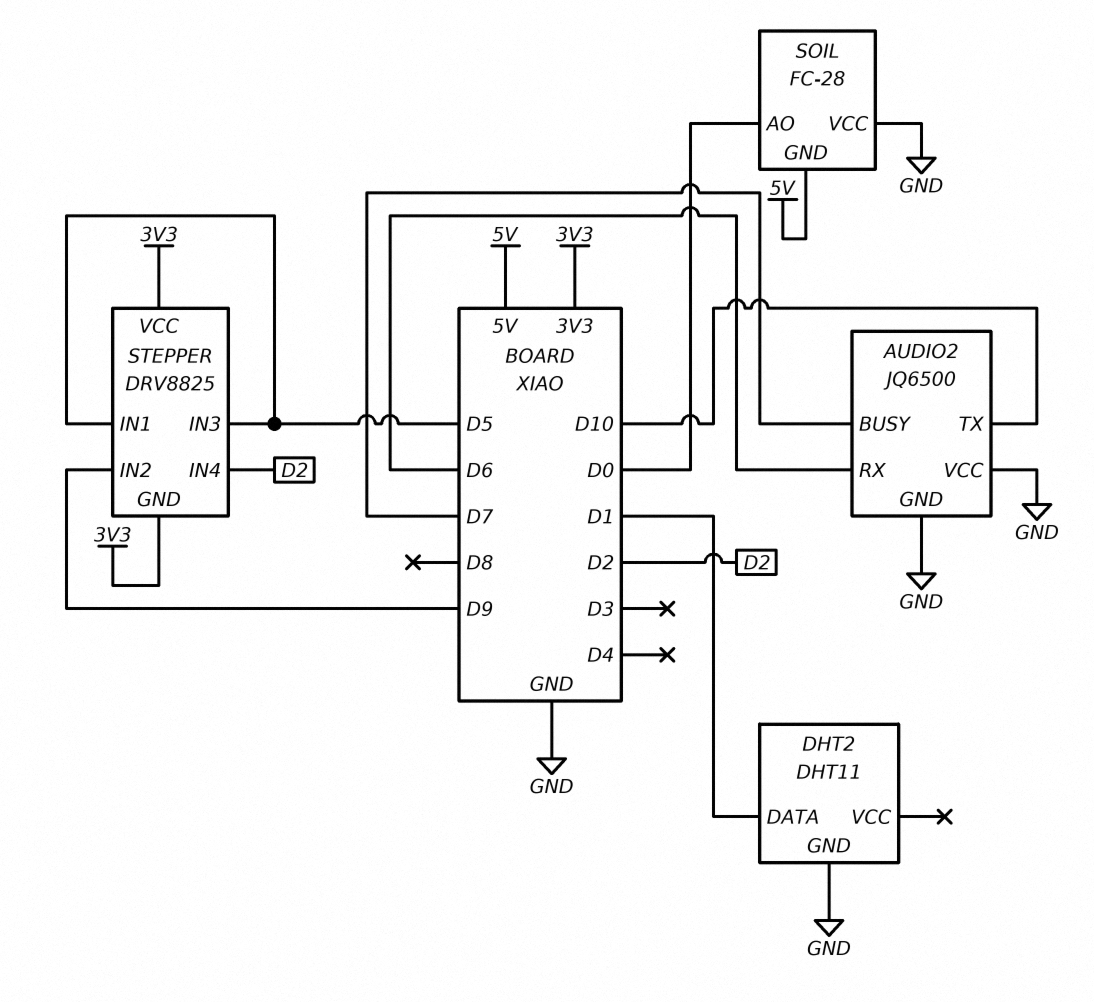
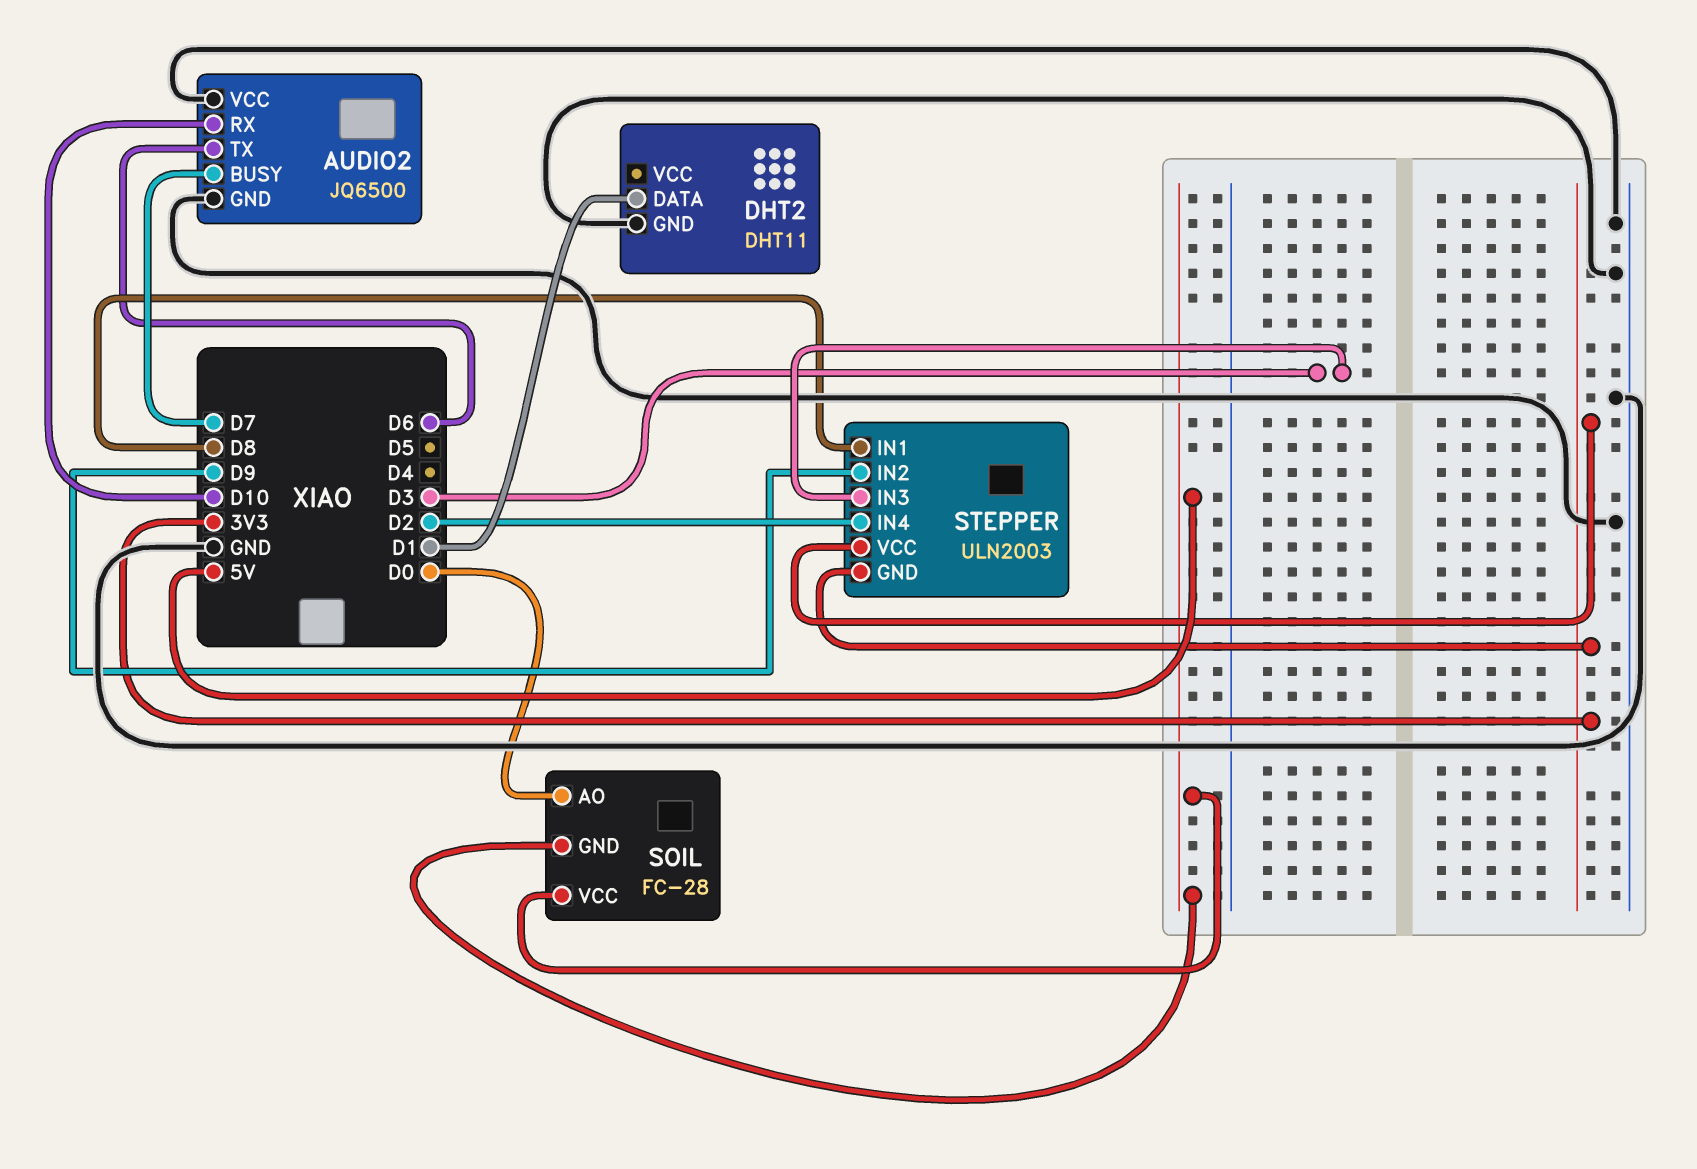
AUDIO2 pin RX: D6 -> D10
AUDIO2 pin TX: D10 -> D6
SOIL pin VCC: GND -> 5V
STEPPER: DRV8825 -> ULN2003
STEPPER pin IN1: D5 -> D8
STEPPER pin IN3: D5 -> D3

